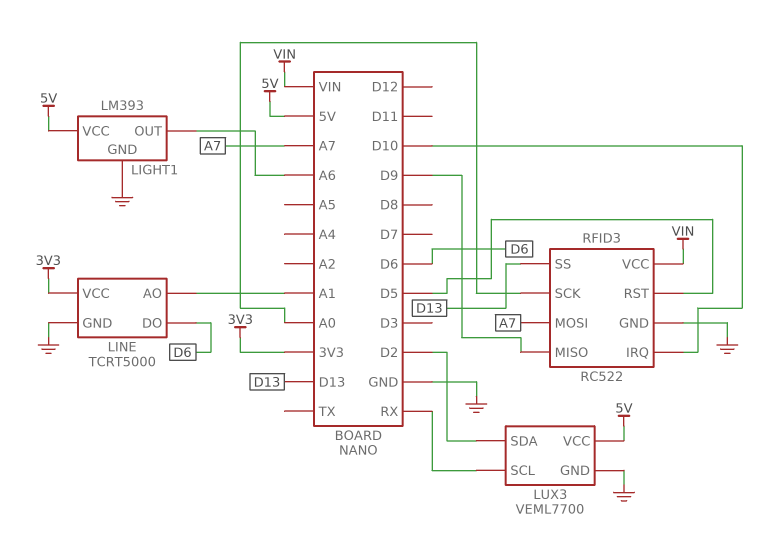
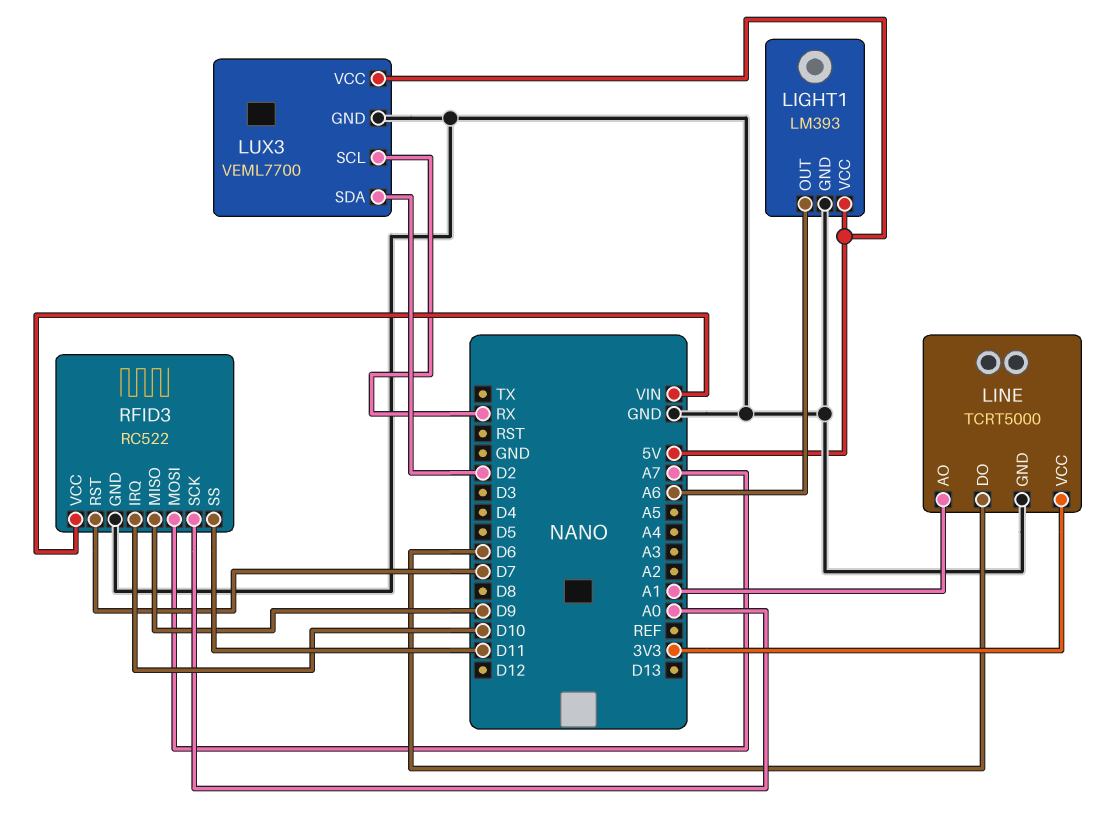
RFID3 pin RST: D5 -> D7
RFID3 pin SS: D13 -> D11

